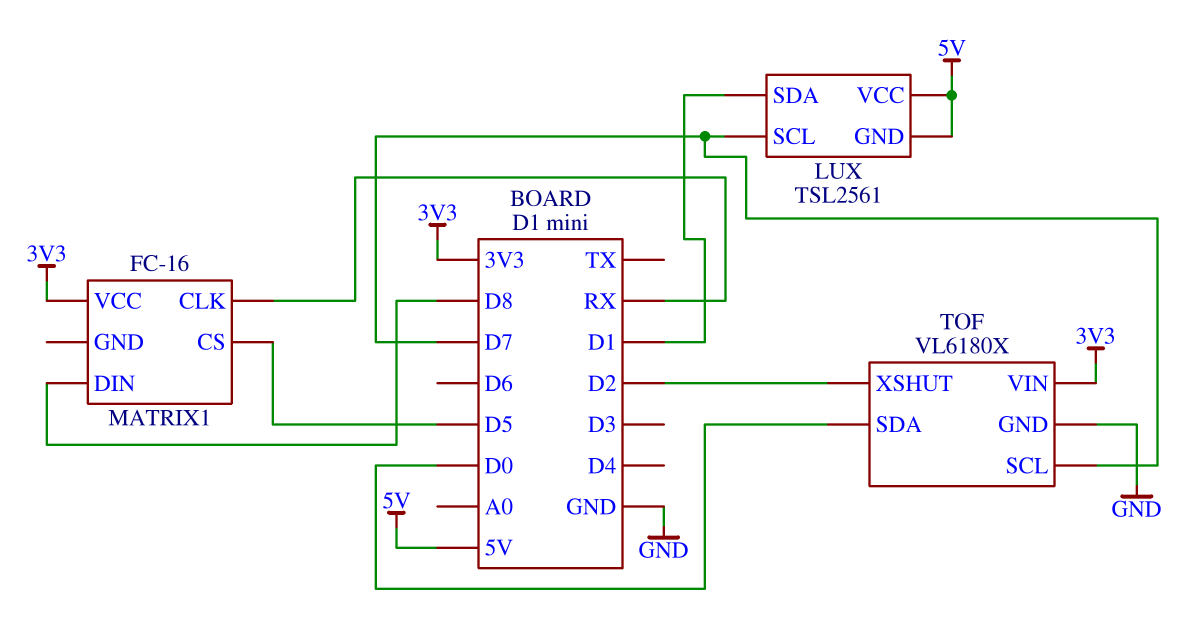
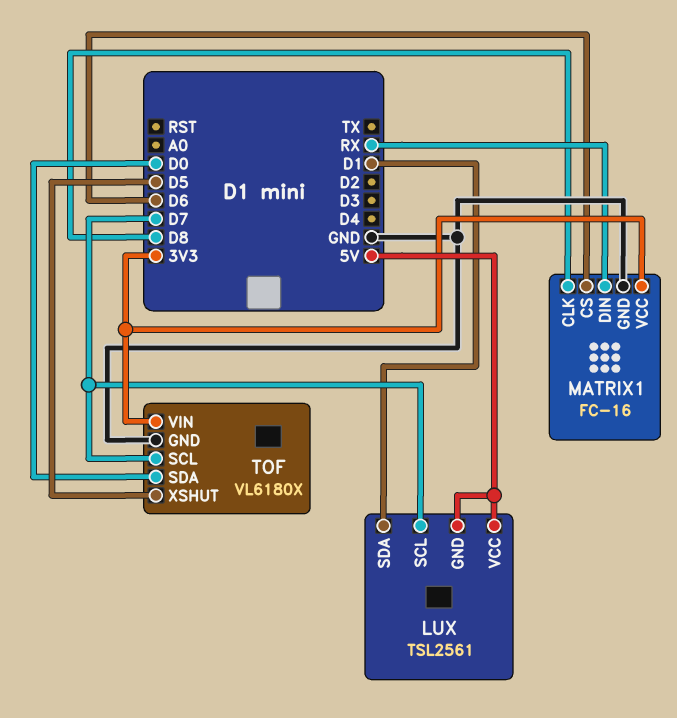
MATRIX1 pin CLK: RX -> D8
MATRIX1 pin CS: D5 -> D6
MATRIX1 pin DIN: D8 -> RX
MATRIX1 pin GND: none -> GND
TOF pin XSHUT: D2 -> D5

